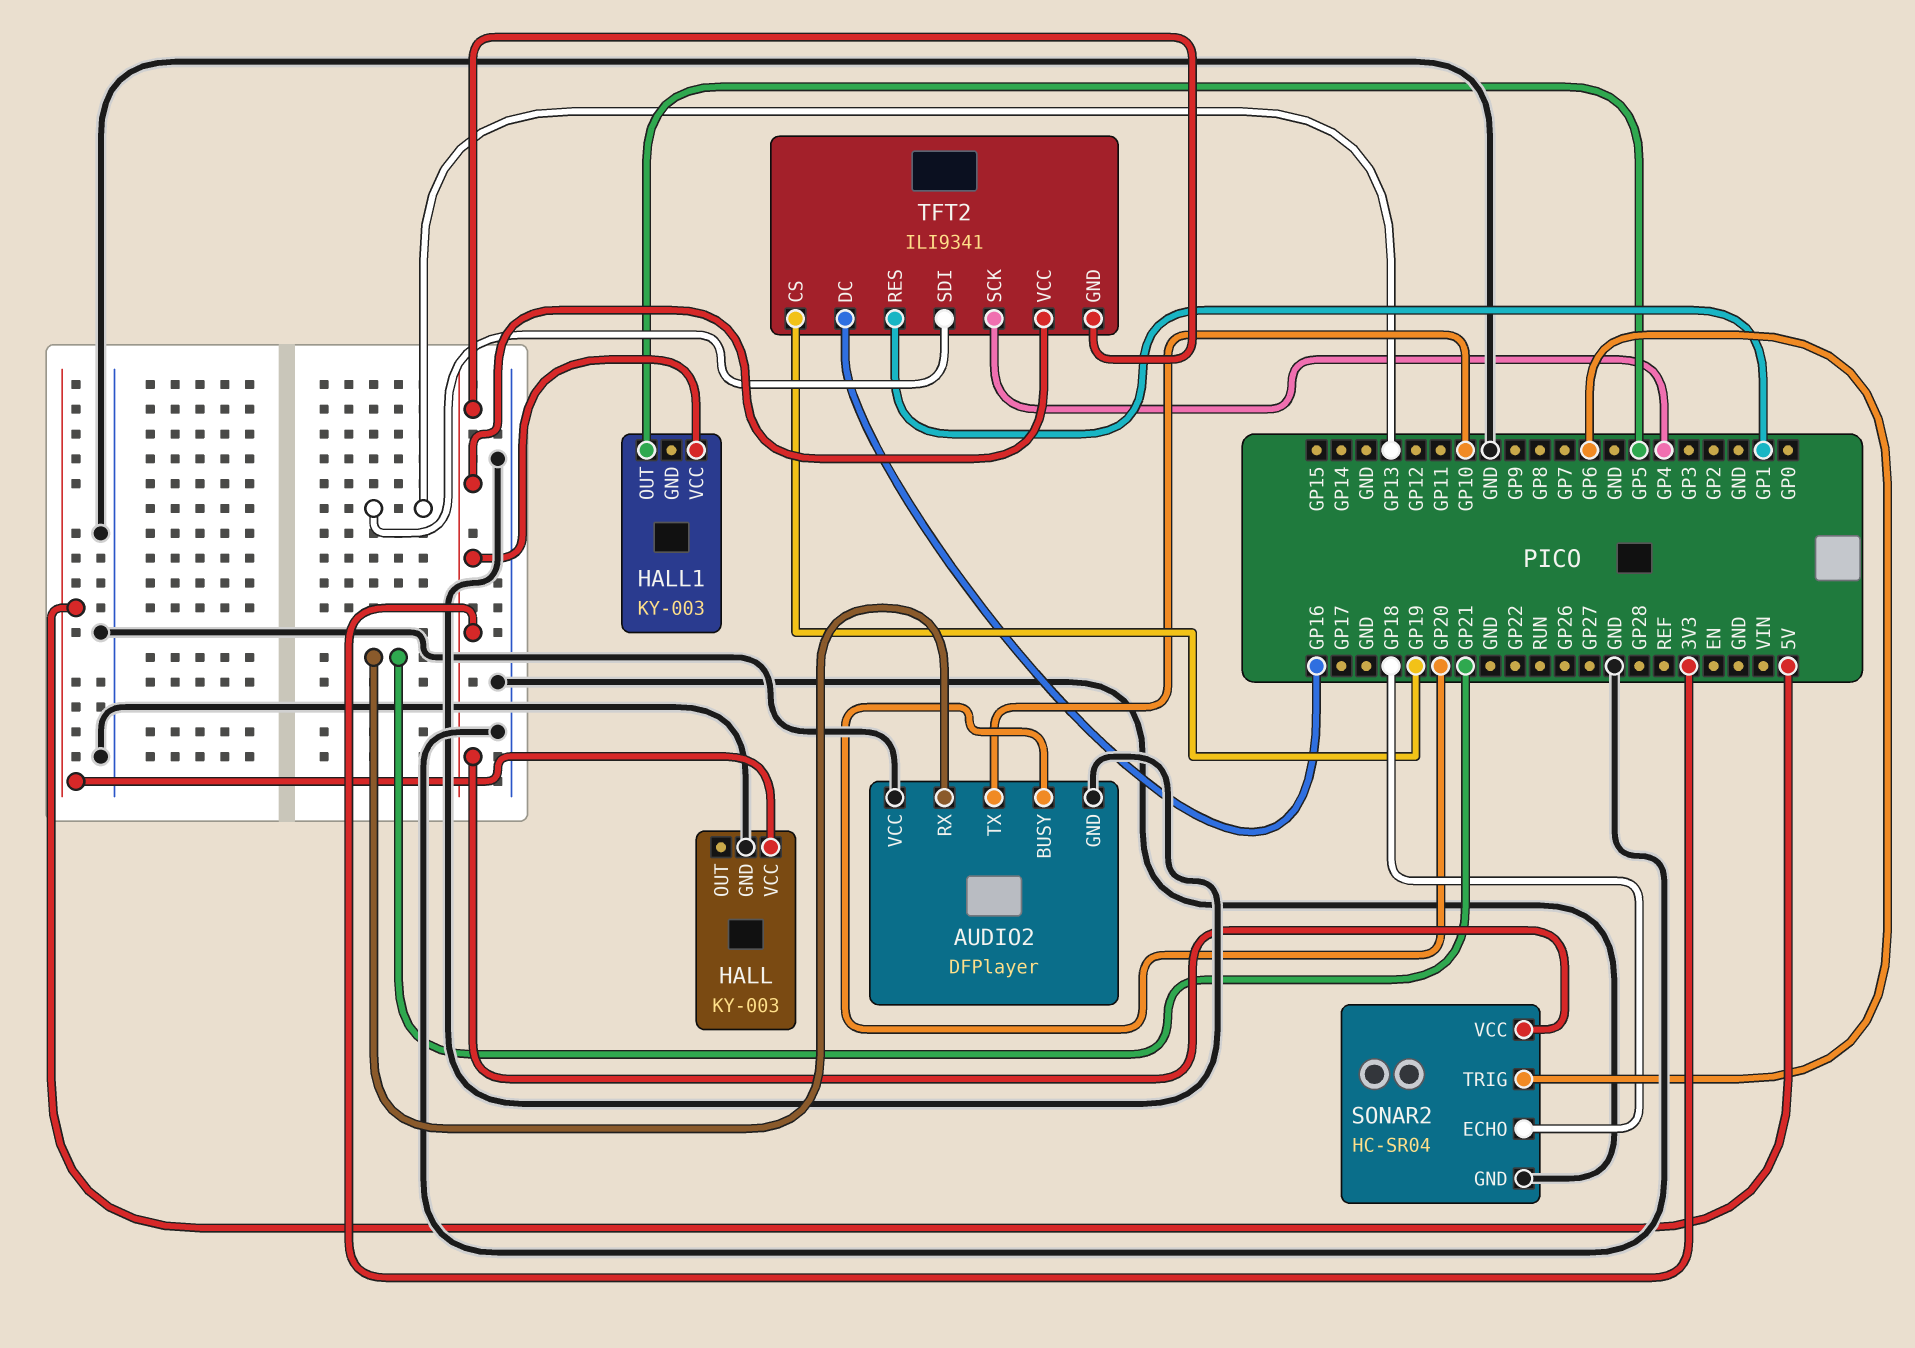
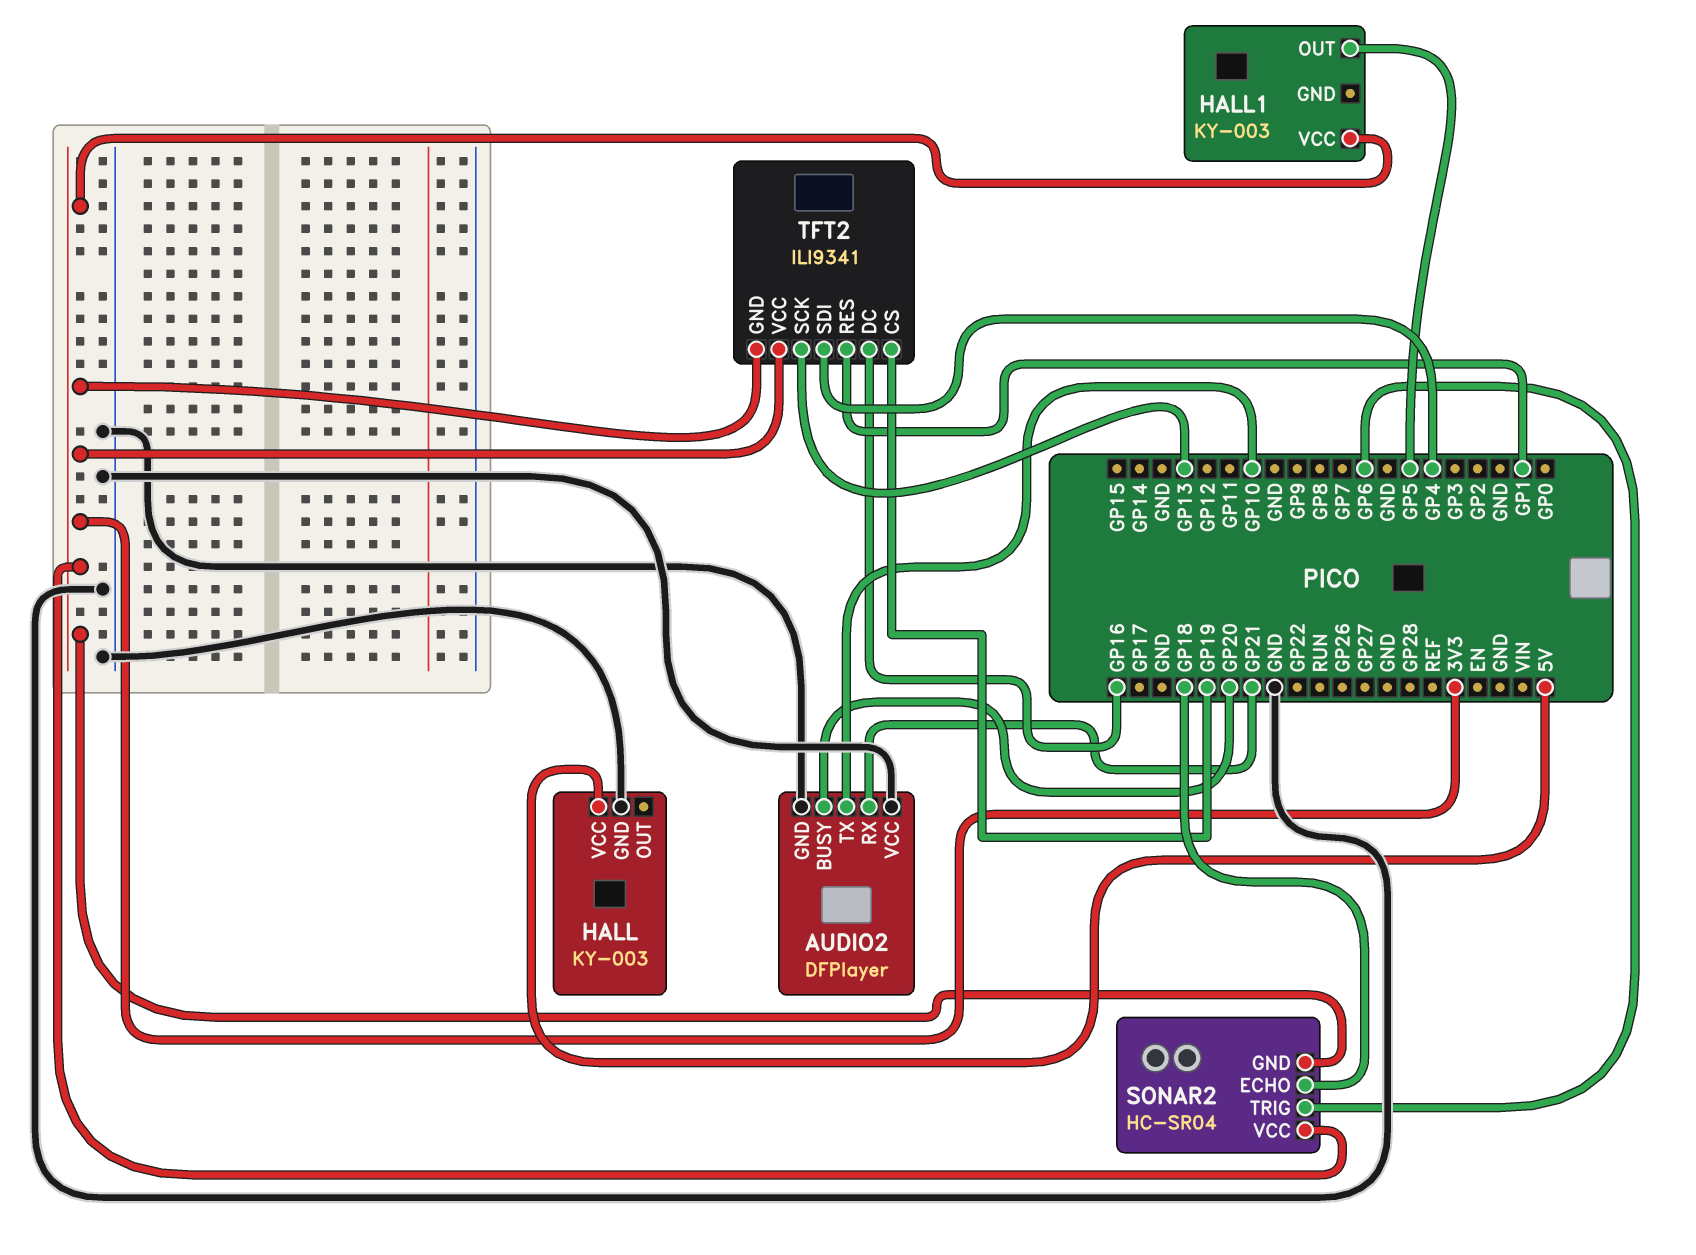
SONAR2 pin GND: GND -> 3V3
TFT2 pin SCK: GP4 -> GP13
TFT2 pin SDI: GP13 -> GP4

